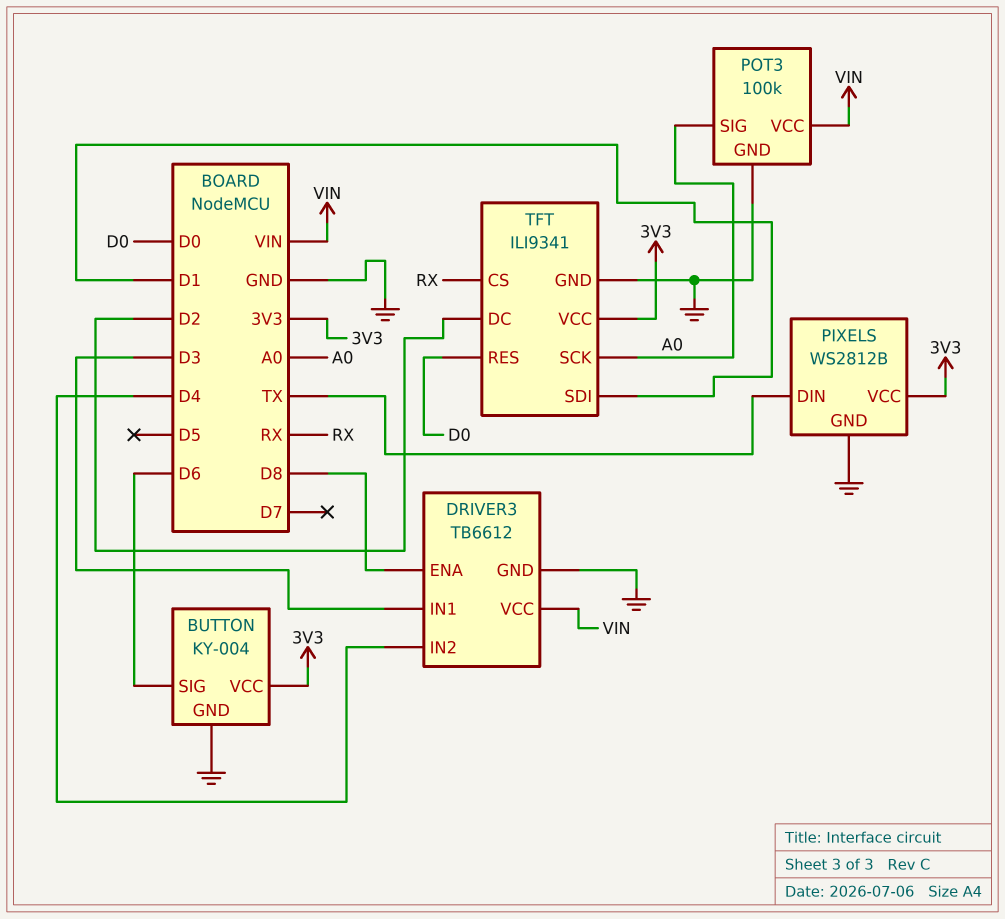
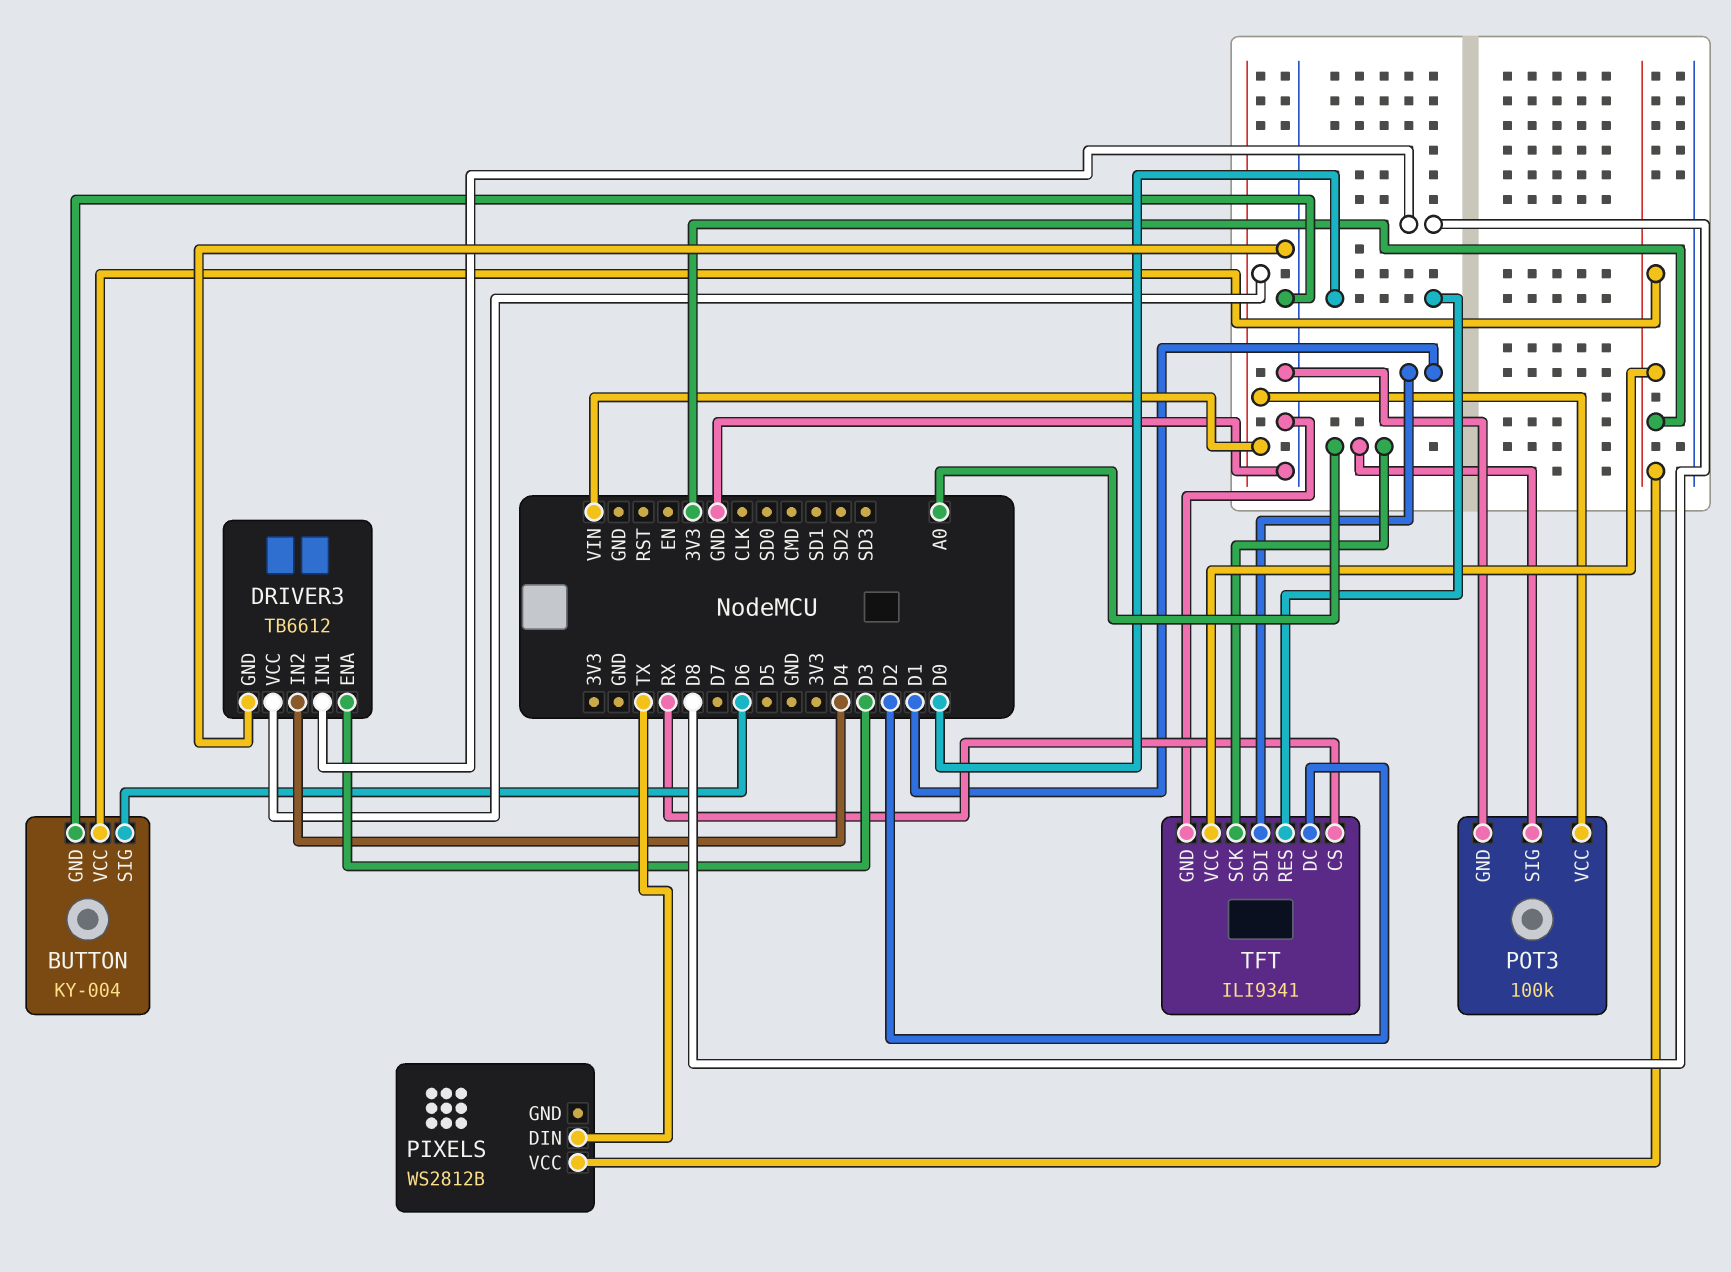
DRIVER3 pin ENA: D8 -> D3
DRIVER3 pin IN1: D3 -> D8
PIXELS pin GND: GND -> none

